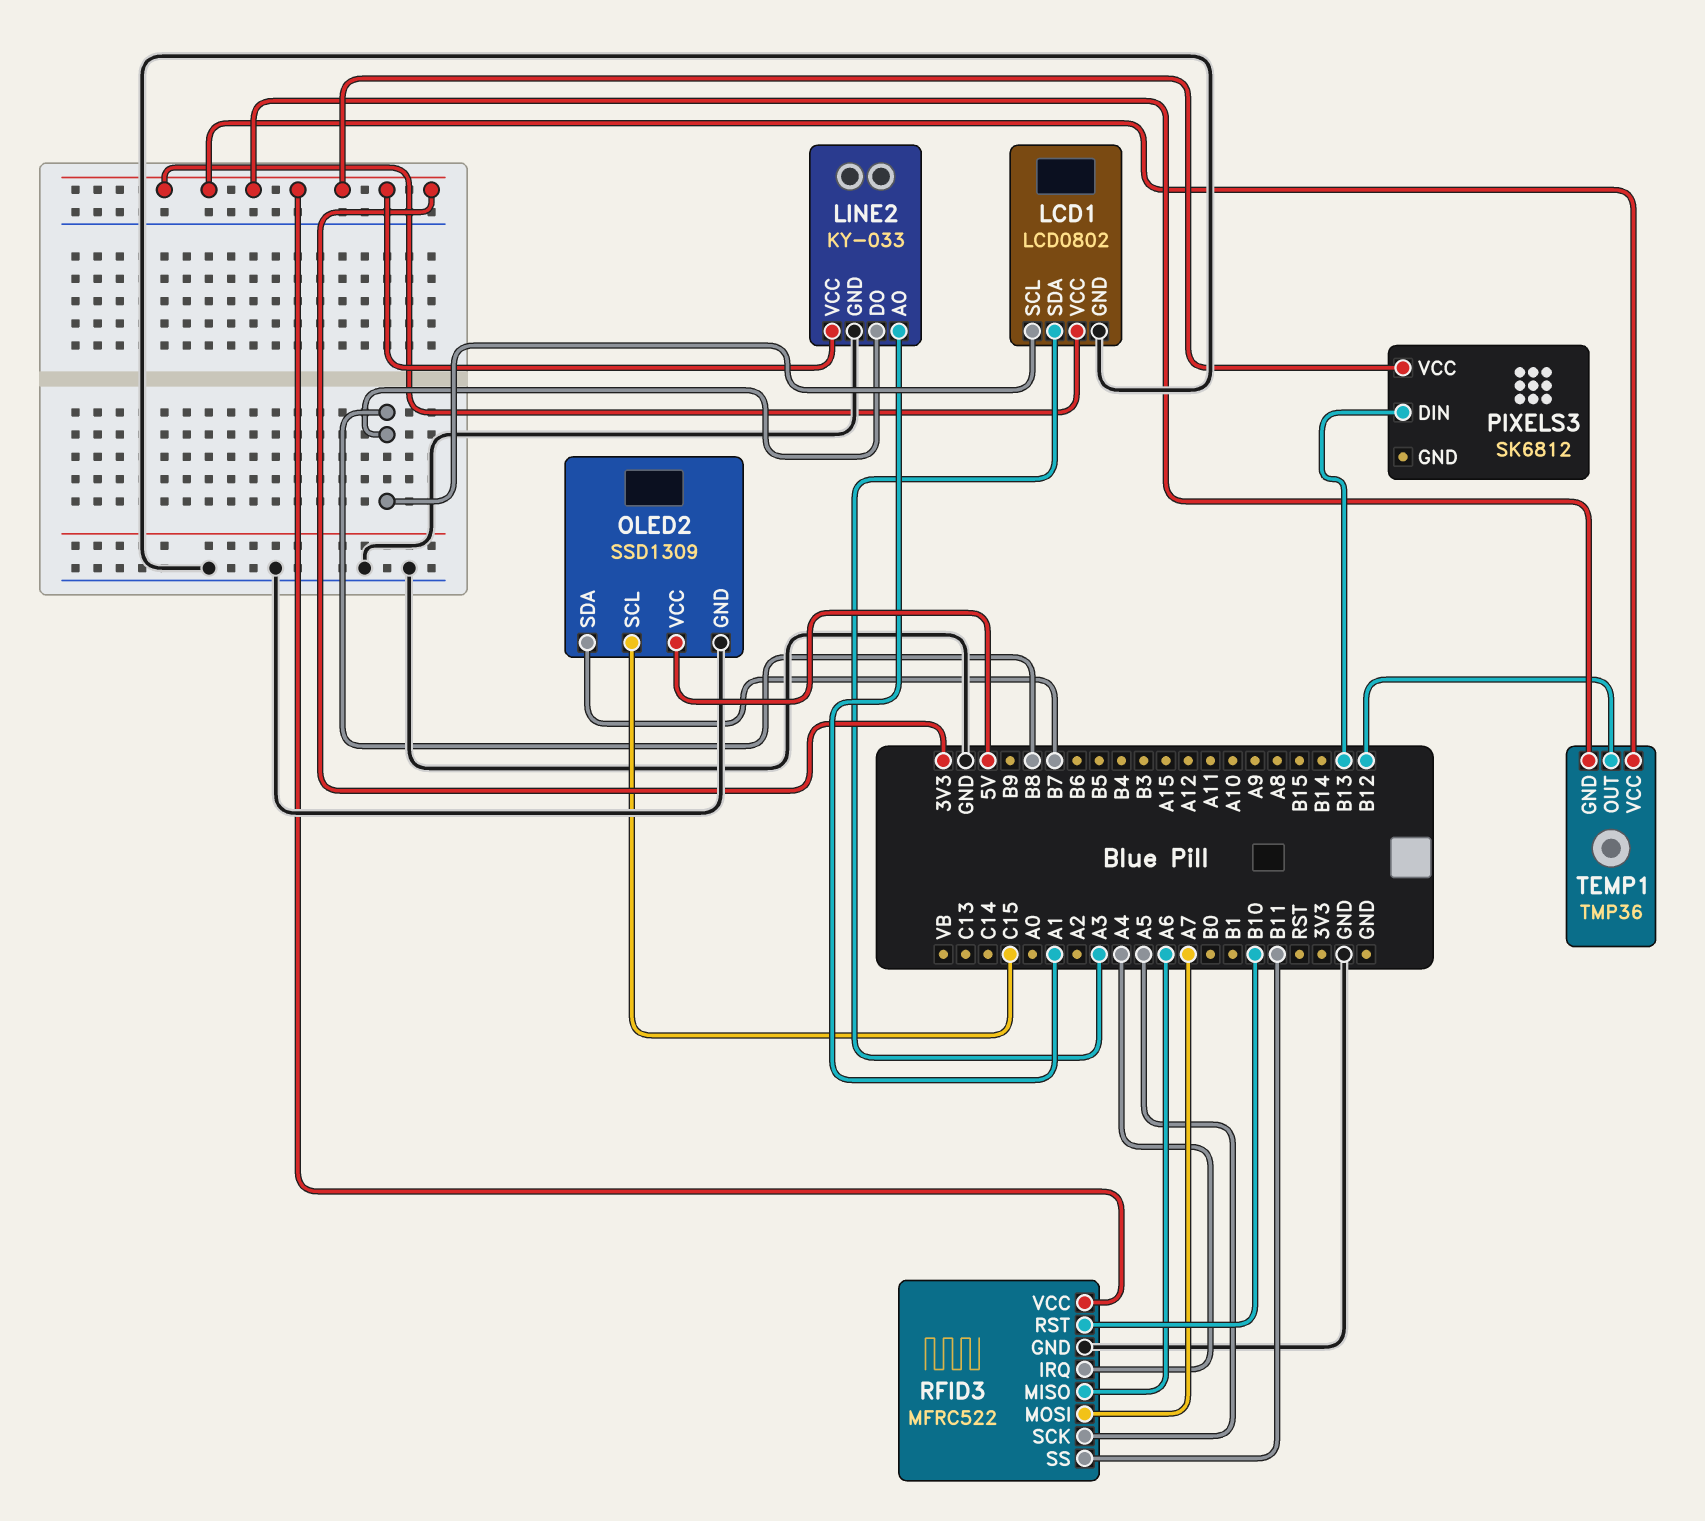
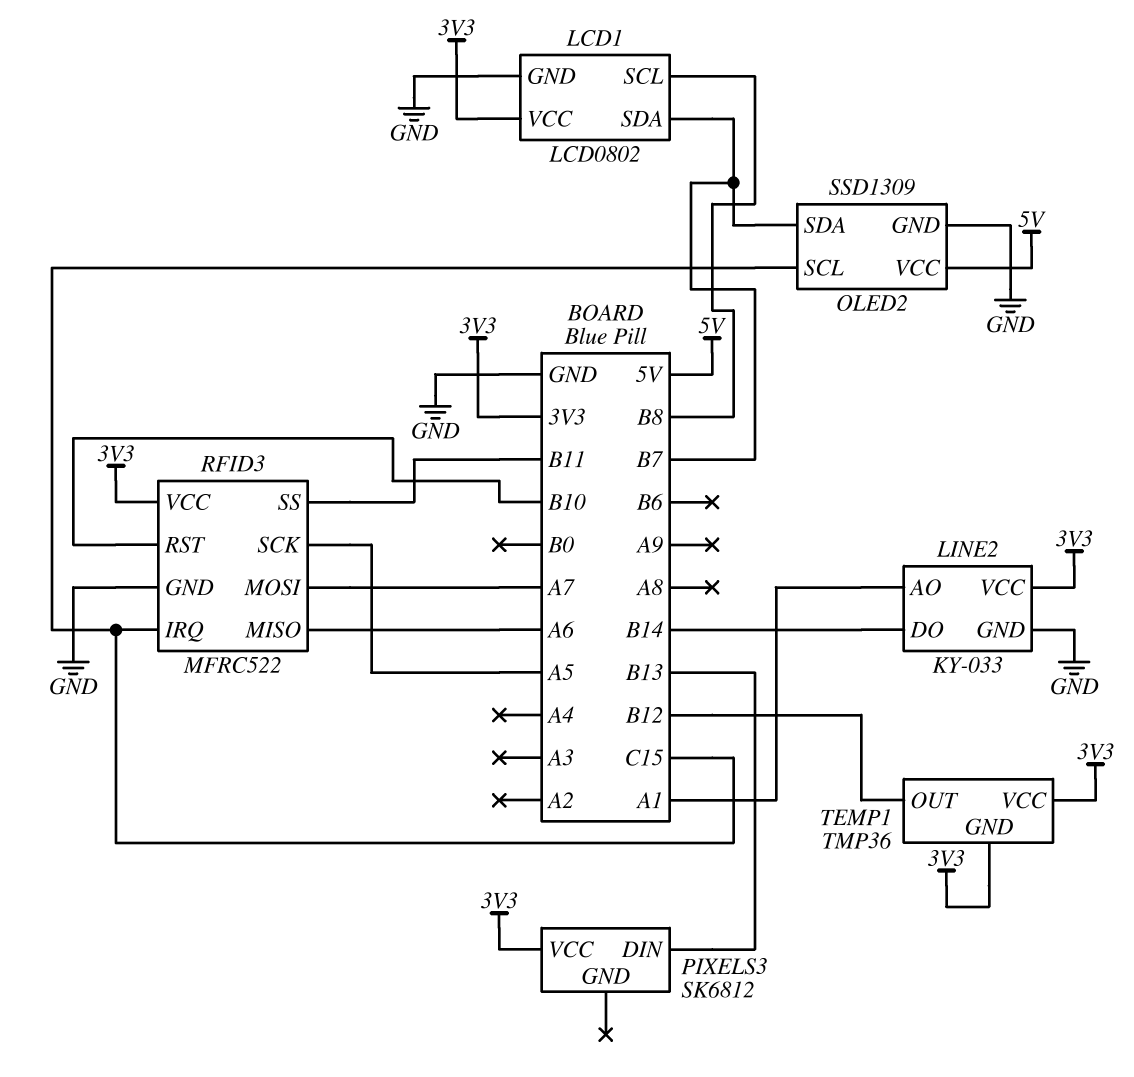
LCD1 pin SDA: A3 -> B7
LINE2 pin DO: B8 -> B14
RFID3 pin IRQ: A4 -> C15

